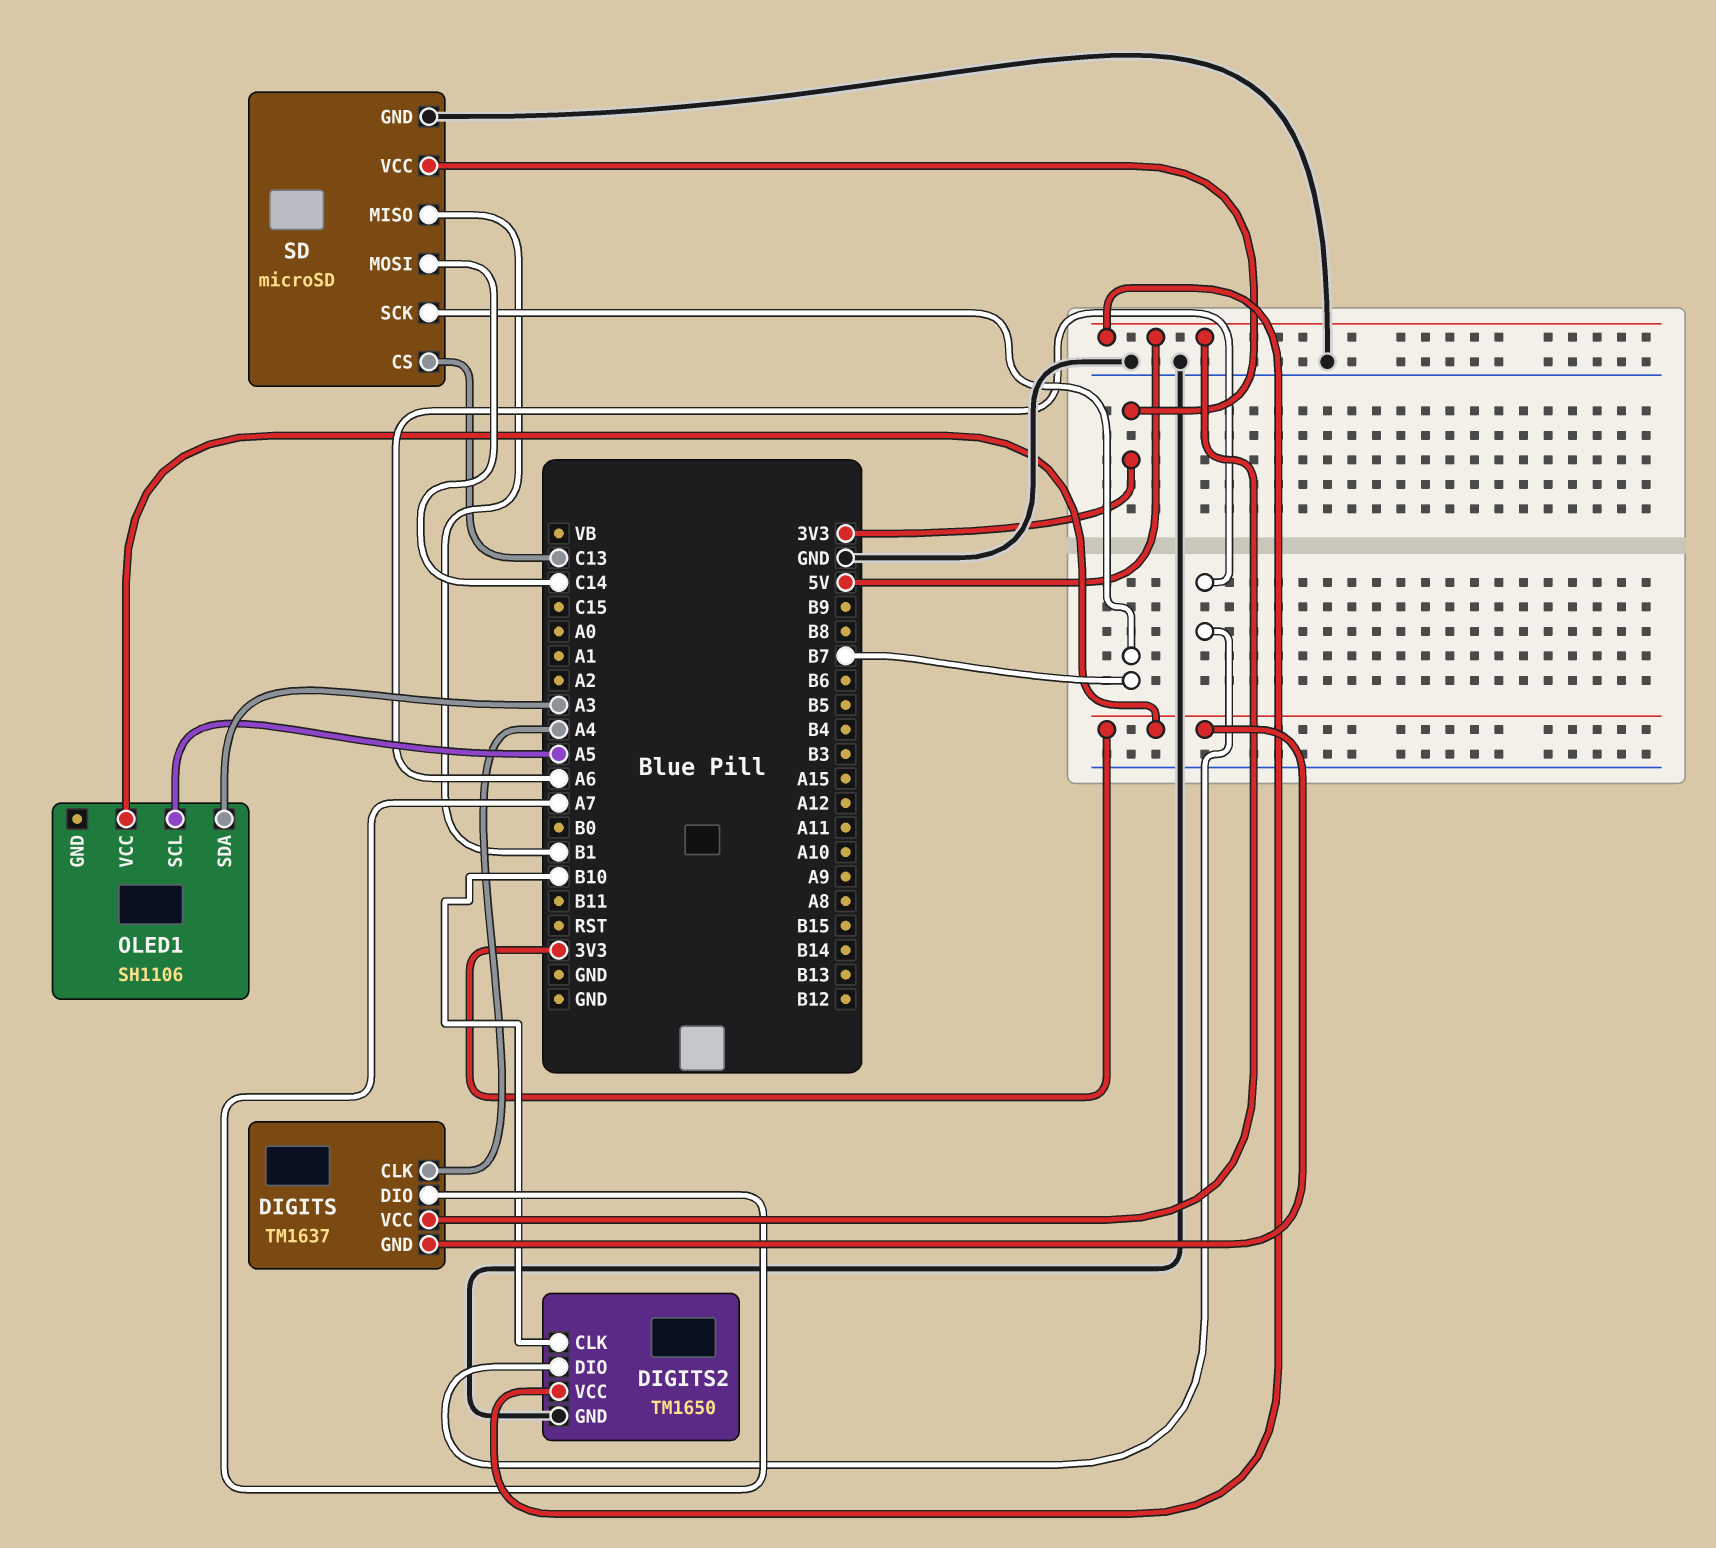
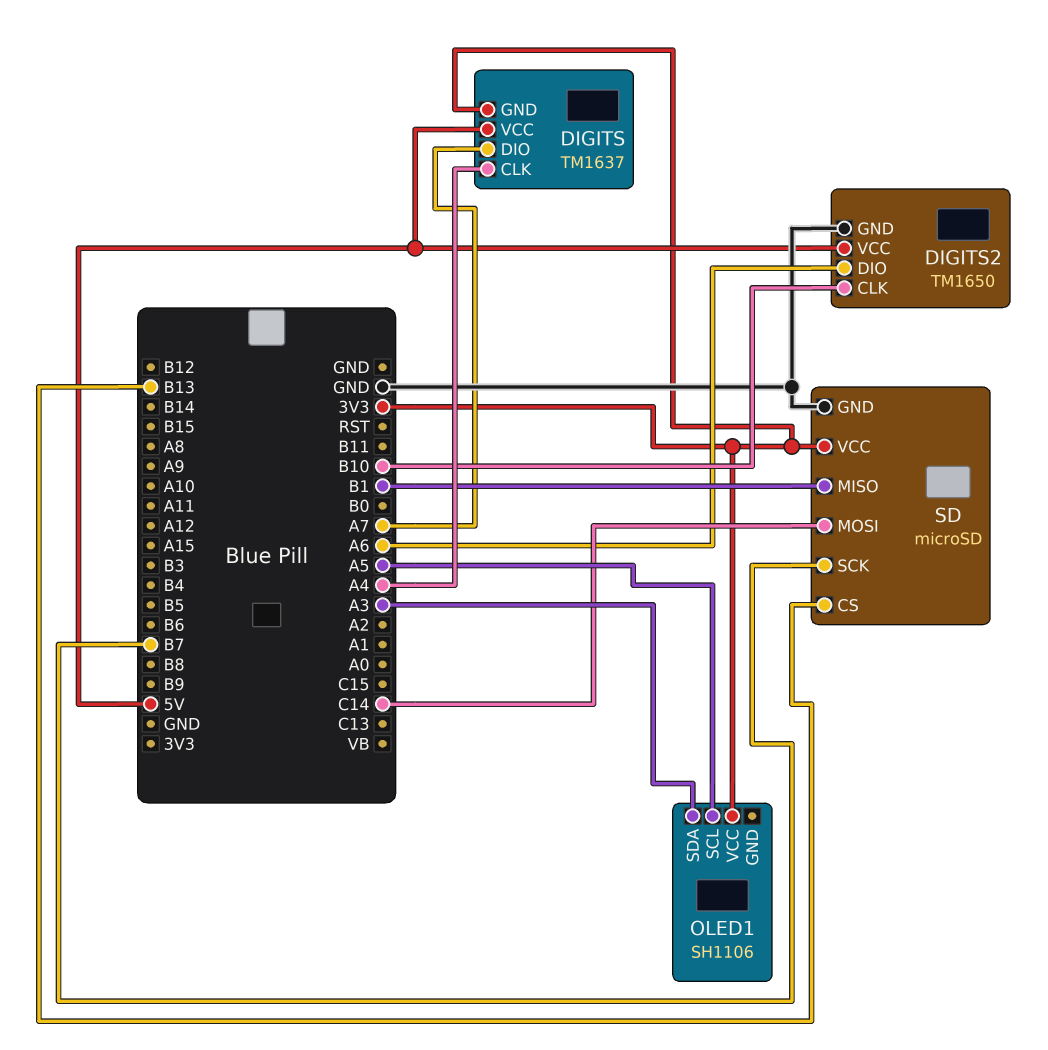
SD pin CS: C13 -> B13

